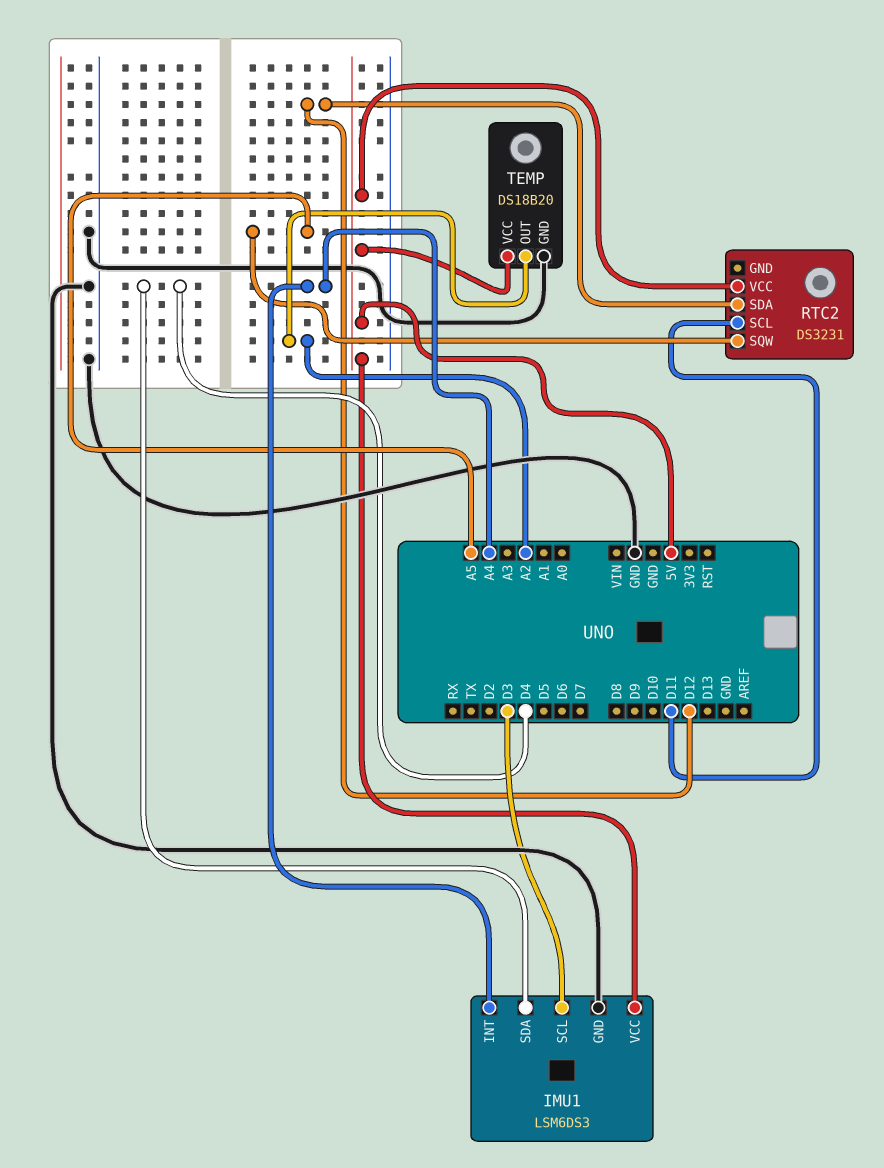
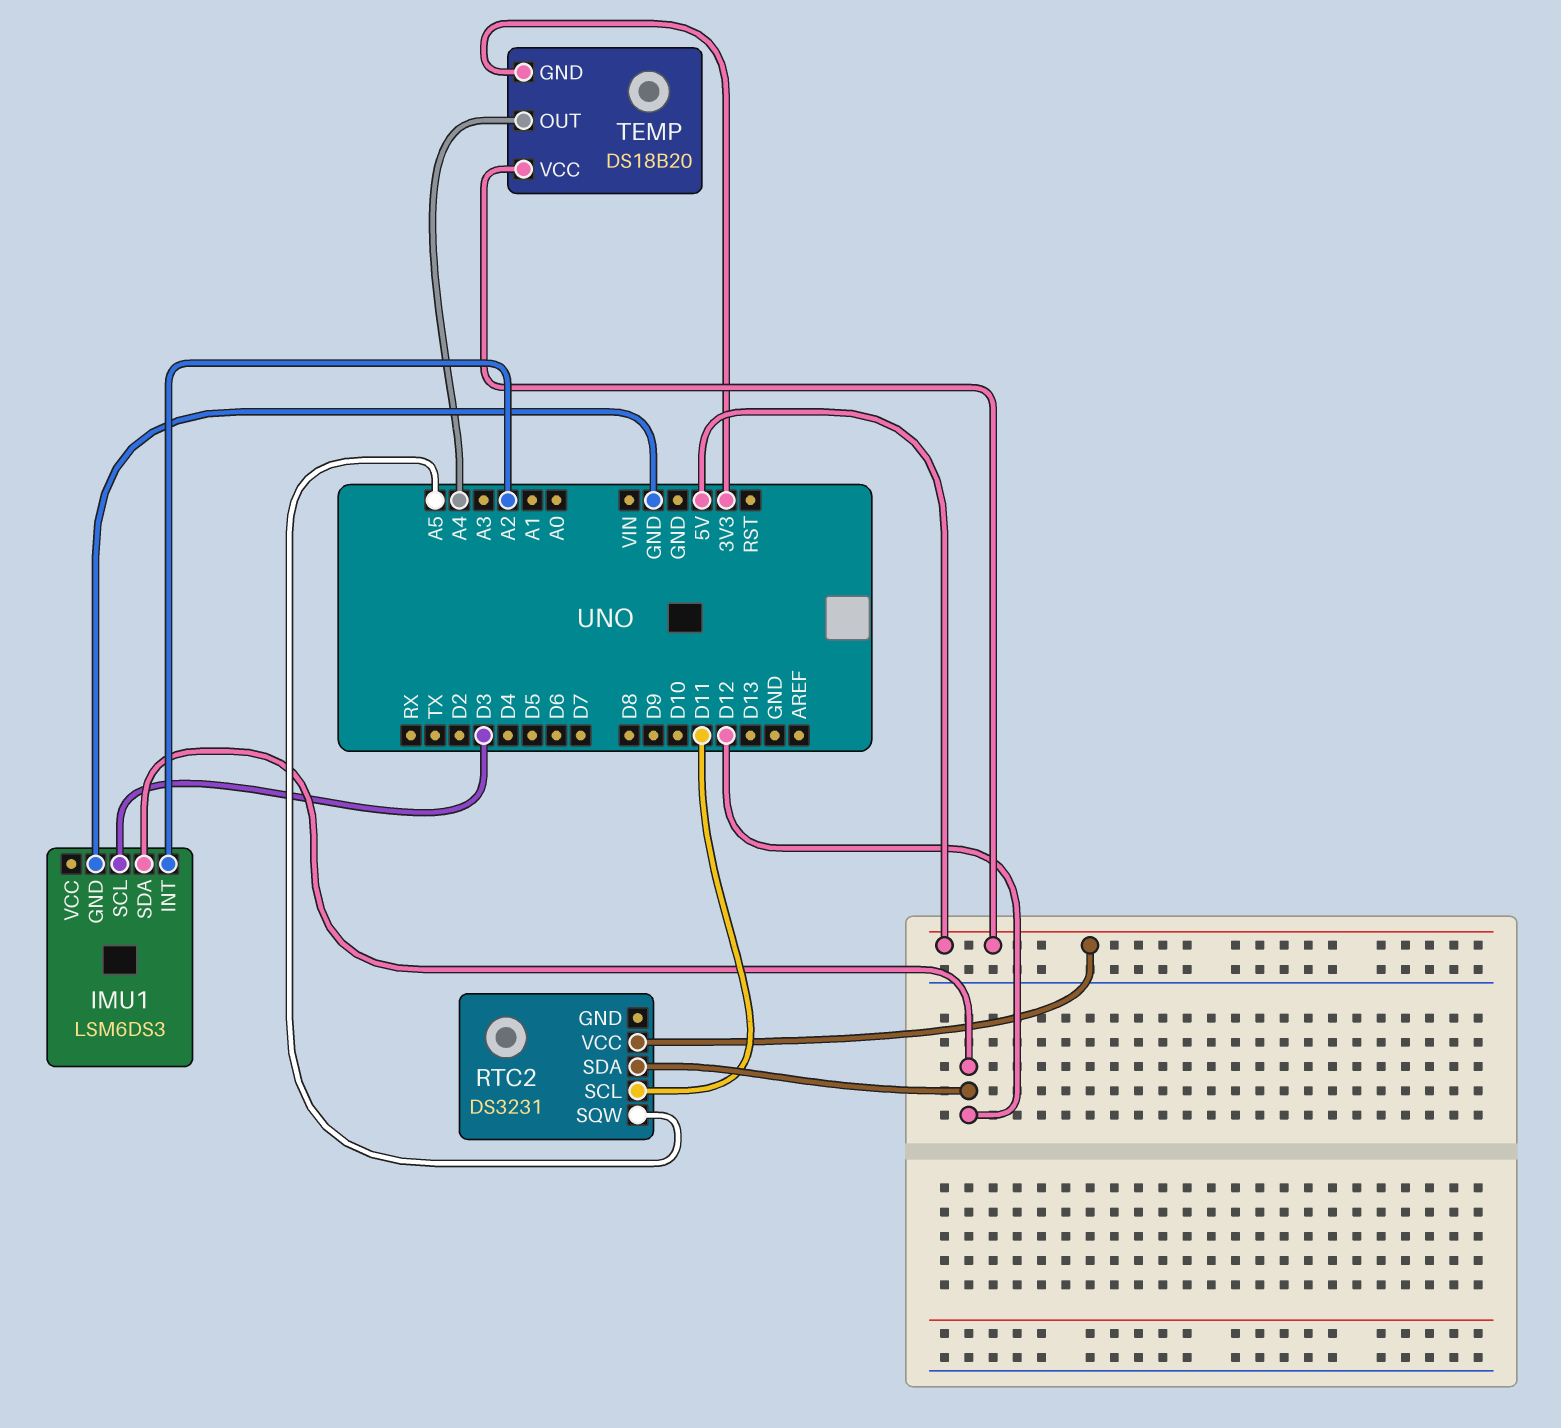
IMU1 pin INT: A4 -> A2
IMU1 pin SDA: D4 -> D12
IMU1 pin VCC: 5V -> none
TEMP pin GND: GND -> 3V3
TEMP pin OUT: A2 -> A4

